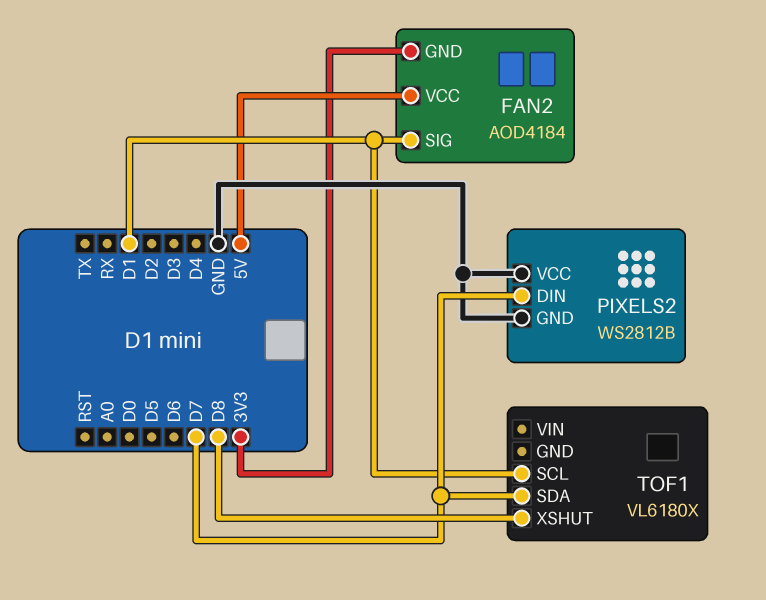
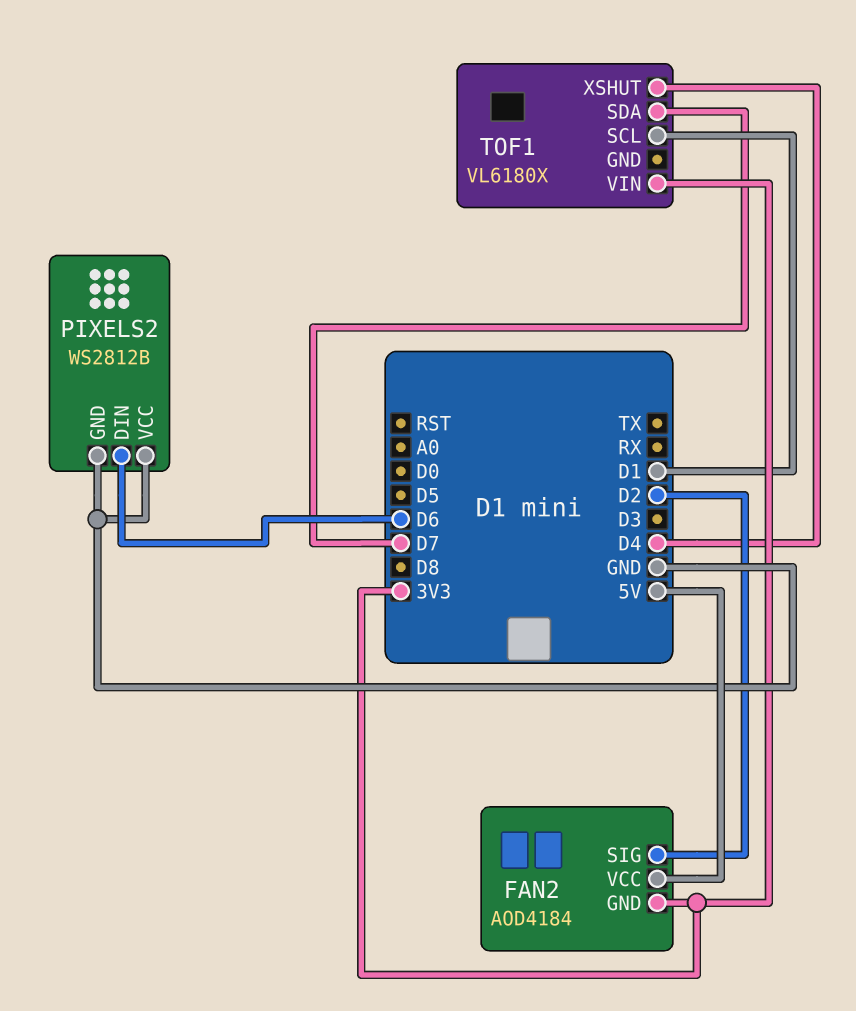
FAN2 pin SIG: D1 -> D2
PIXELS2 pin DIN: D7 -> D6
TOF1 pin VIN: none -> 3V3
TOF1 pin XSHUT: D8 -> D4

